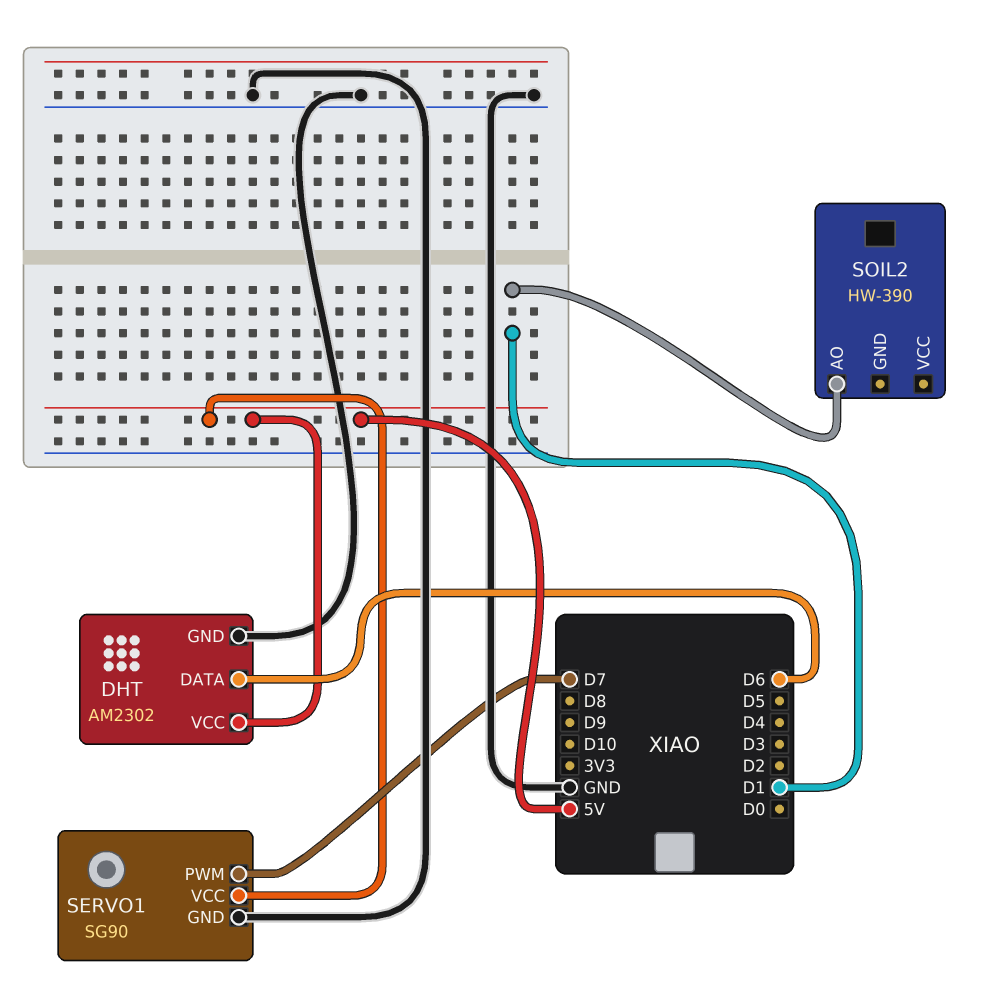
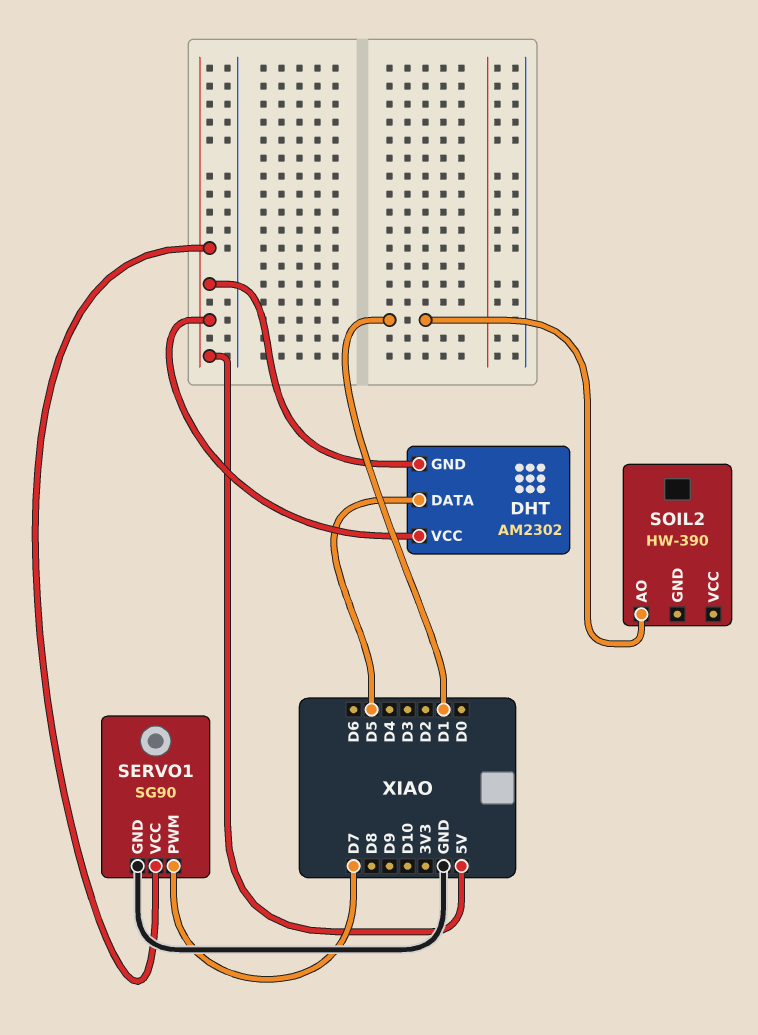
DHT pin DATA: D6 -> D5
DHT pin GND: GND -> 5V

